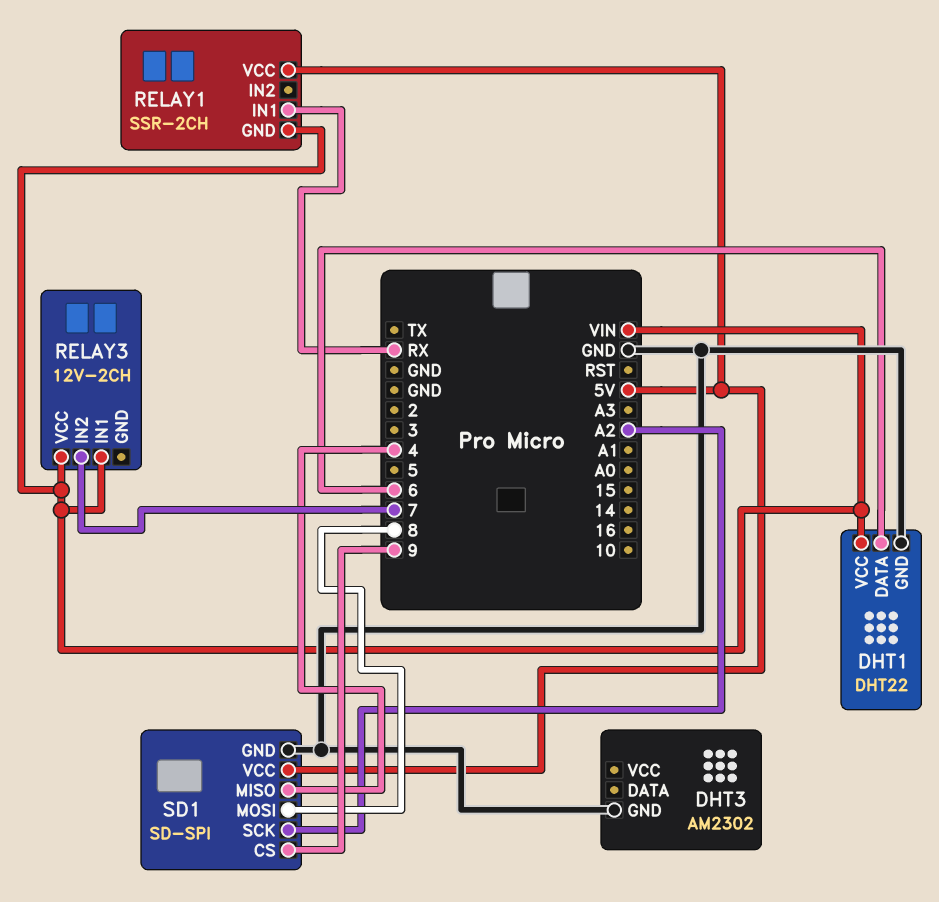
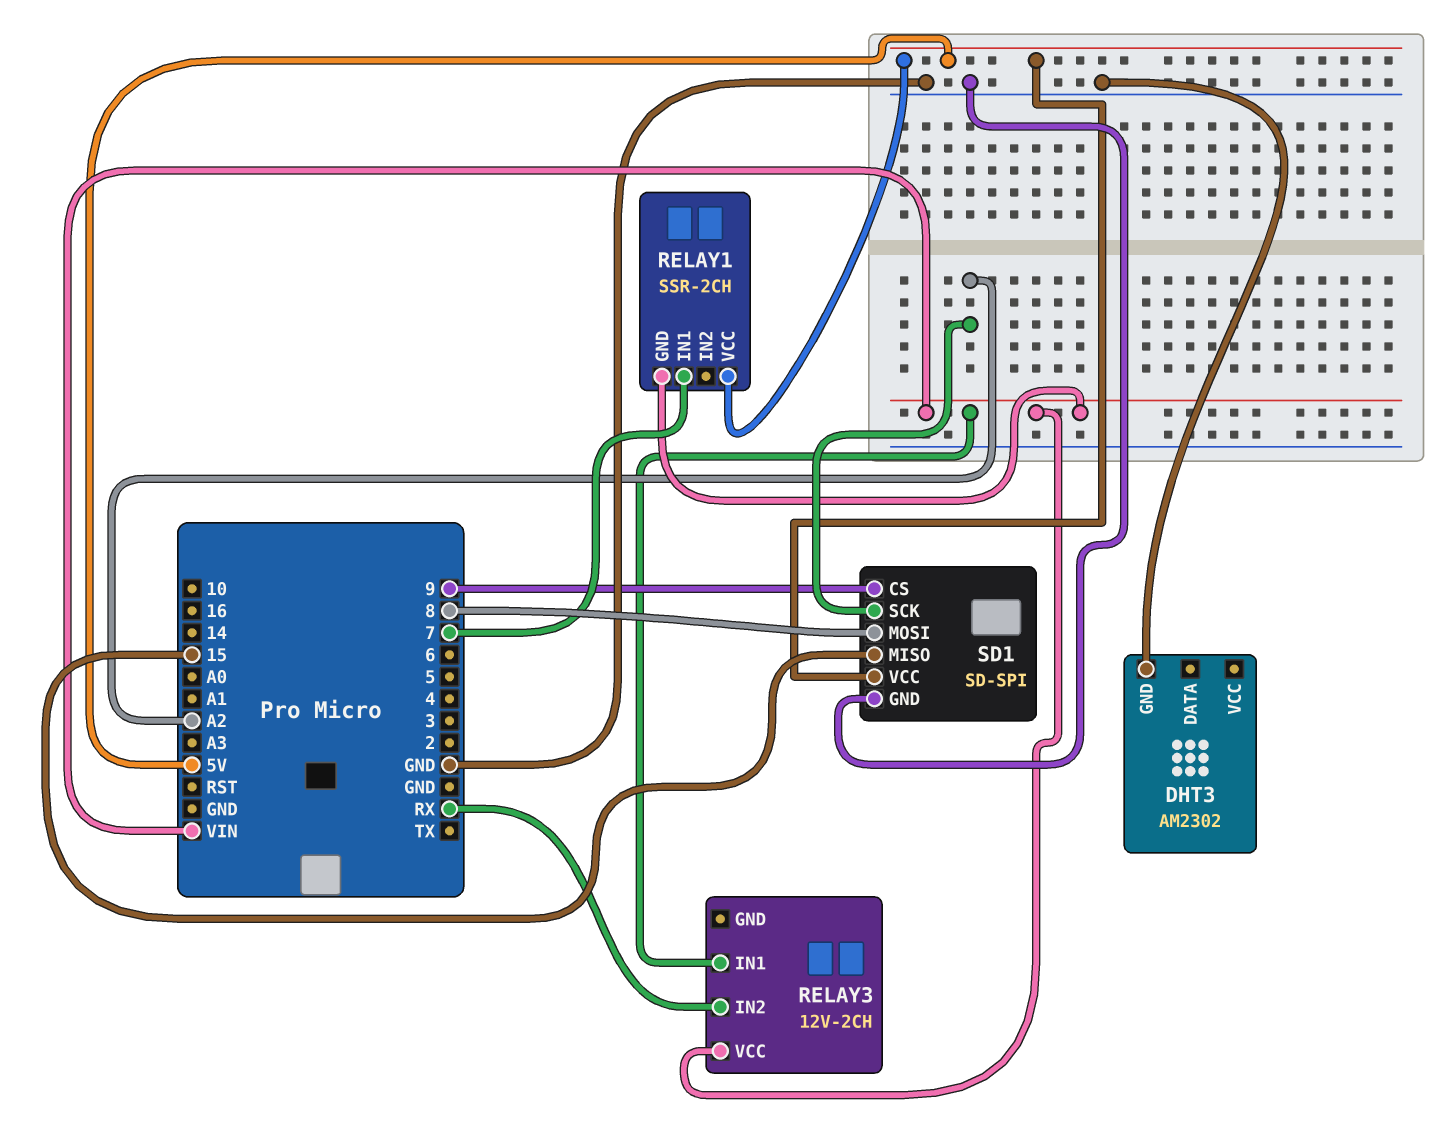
DHT1: DHT22 -> none
DHT1 pin DATA: 6 -> none
DHT1 pin GND: GND -> none
DHT1 pin VCC: VIN -> none
RELAY1 pin IN1: RX -> 7
RELAY3 pin IN2: 7 -> RX
SD1 pin MISO: 4 -> 15

